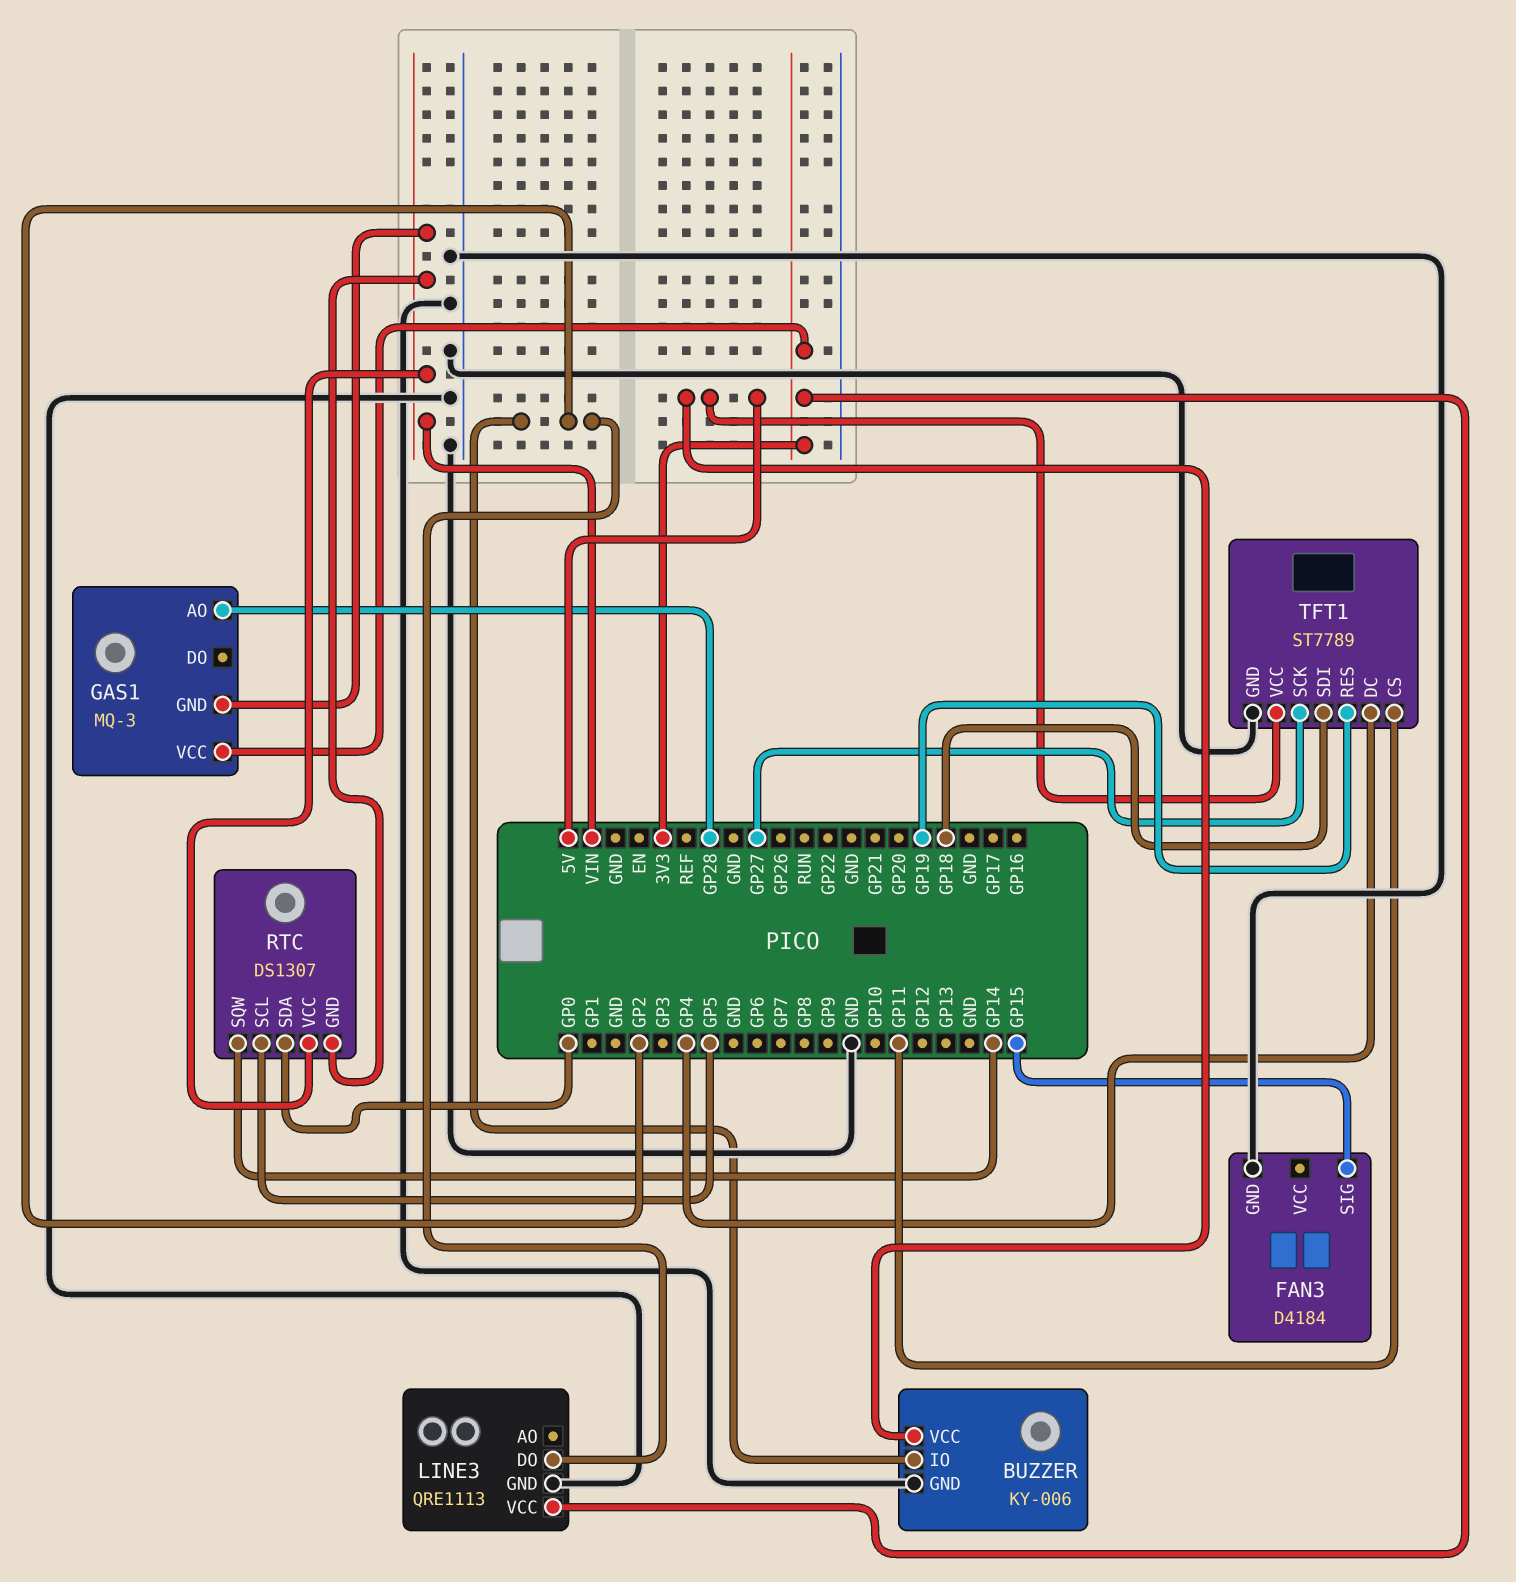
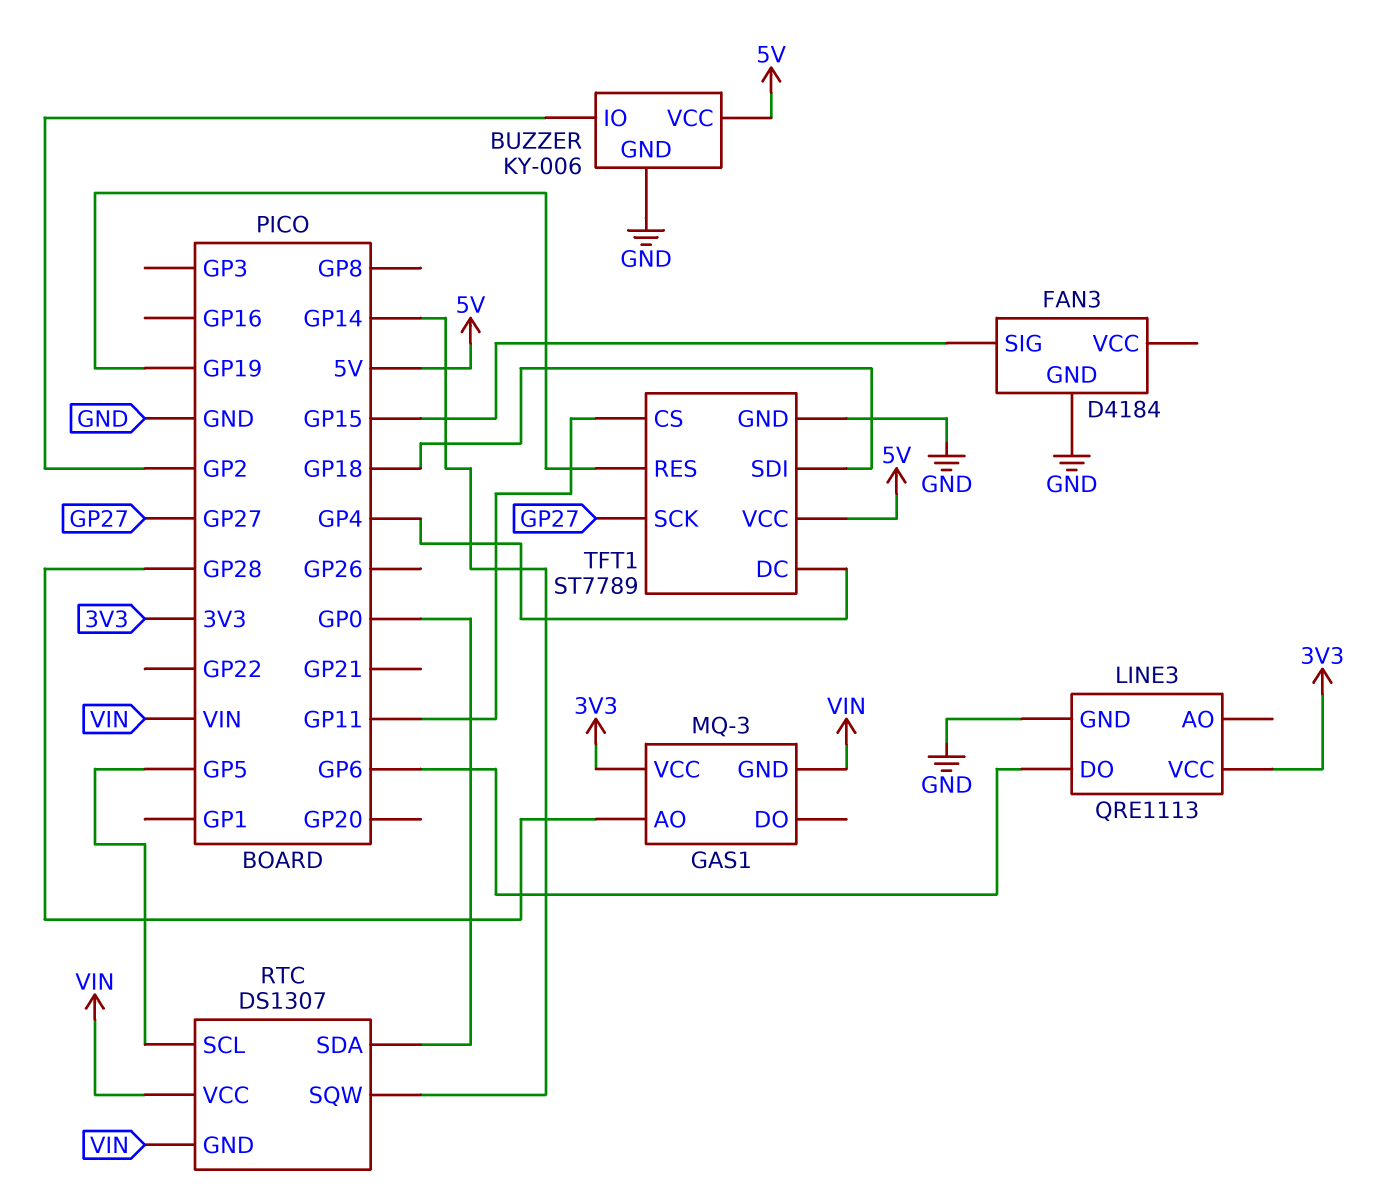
LINE3 pin DO: GP2 -> GP6

